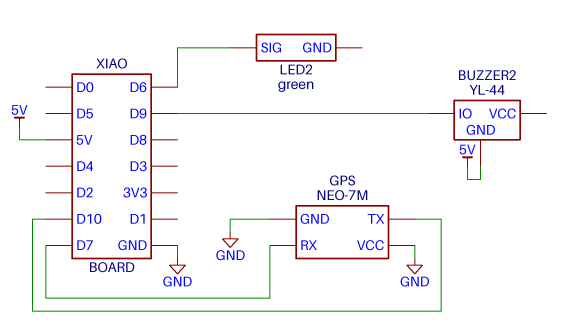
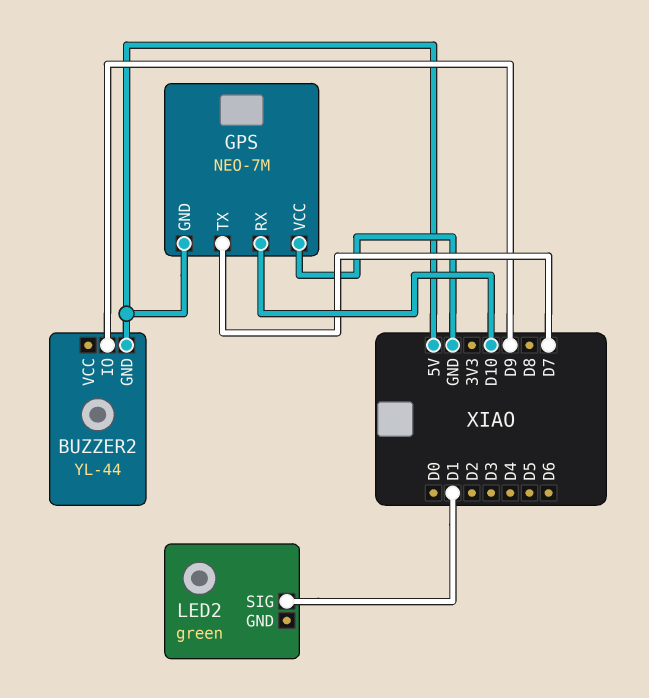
GPS pin GND: GND -> 5V
GPS pin RX: D7 -> D10
GPS pin TX: D10 -> D7
LED2 pin SIG: D6 -> D1

